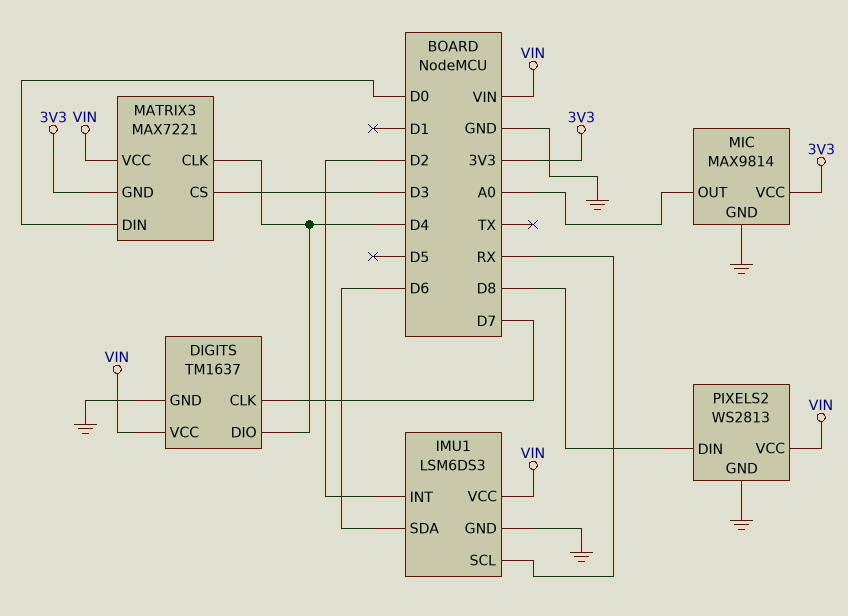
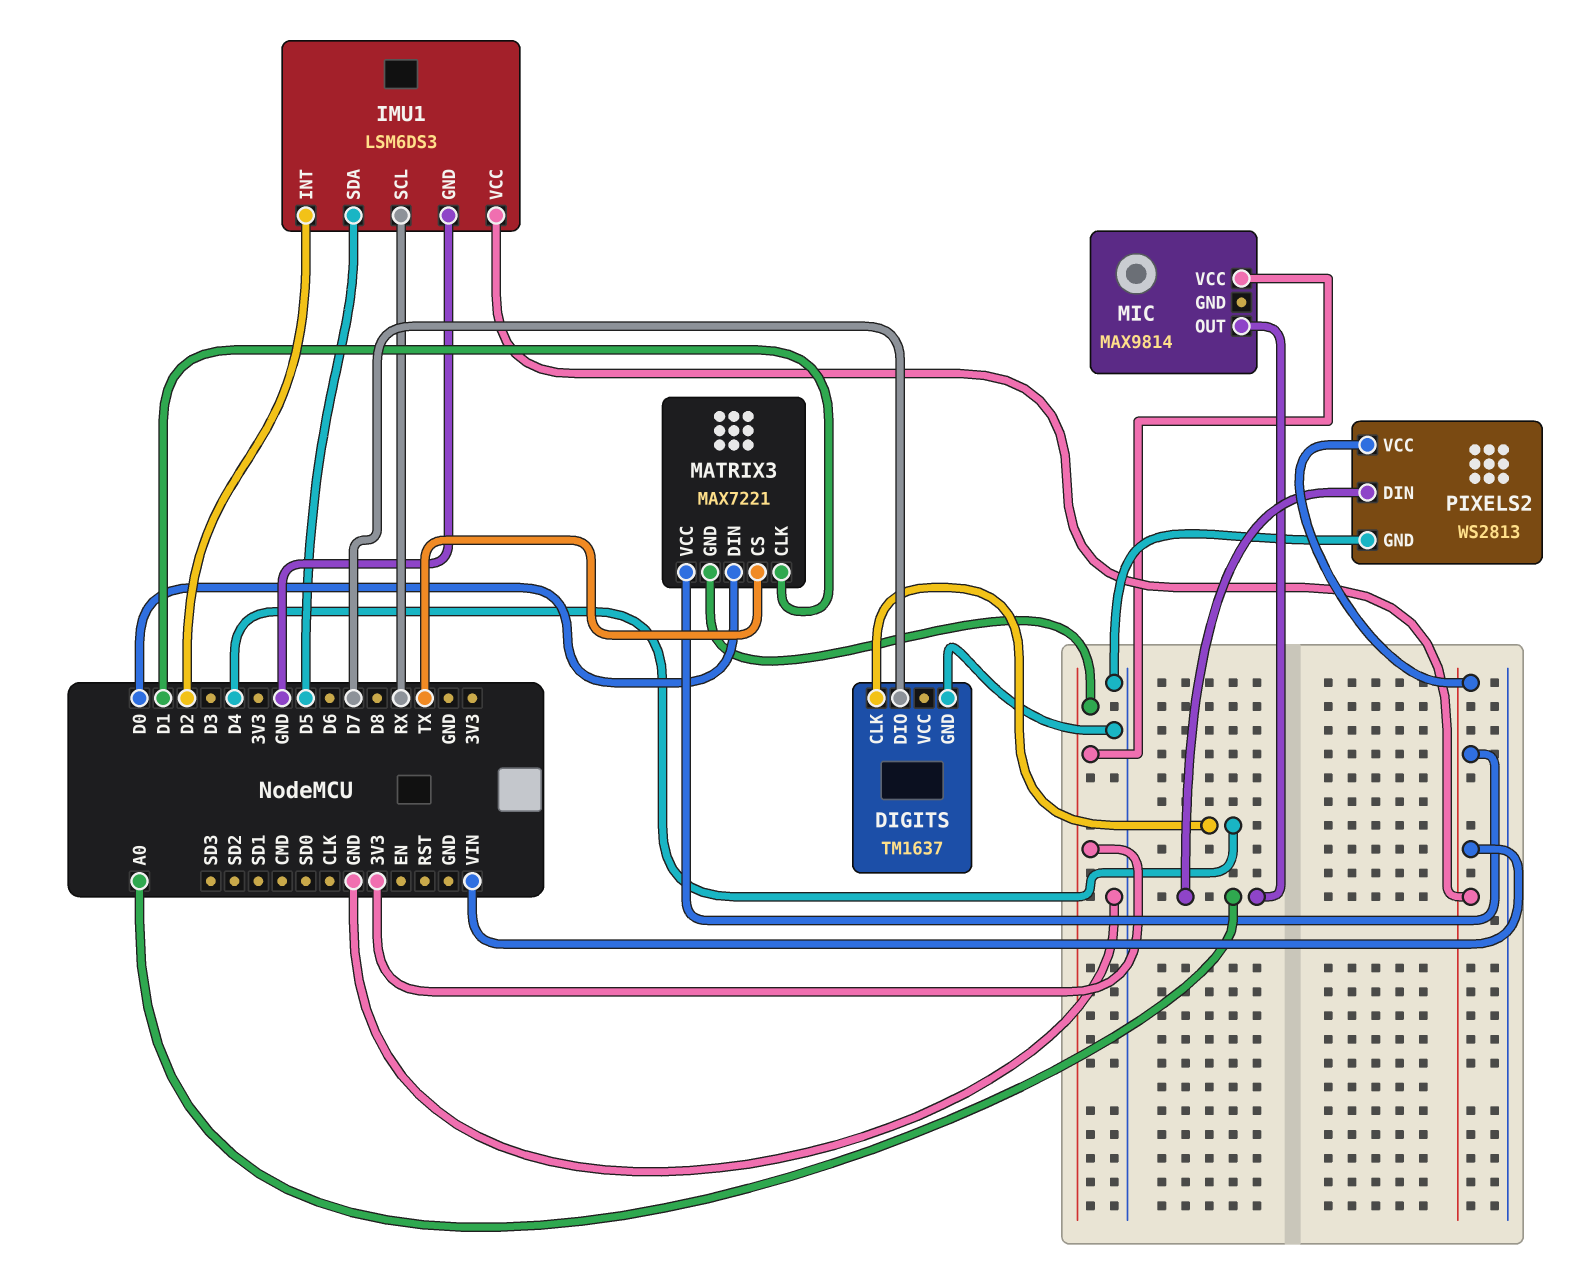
DIGITS pin CLK: D7 -> D4
DIGITS pin DIO: D4 -> D7
DIGITS pin VCC: VIN -> none
IMU1 pin SDA: D6 -> D5
MATRIX3 pin CLK: D4 -> D1
MATRIX3 pin CS: D3 -> TX
MIC pin GND: GND -> none
PIXELS2 pin DIN: D8 -> A0

